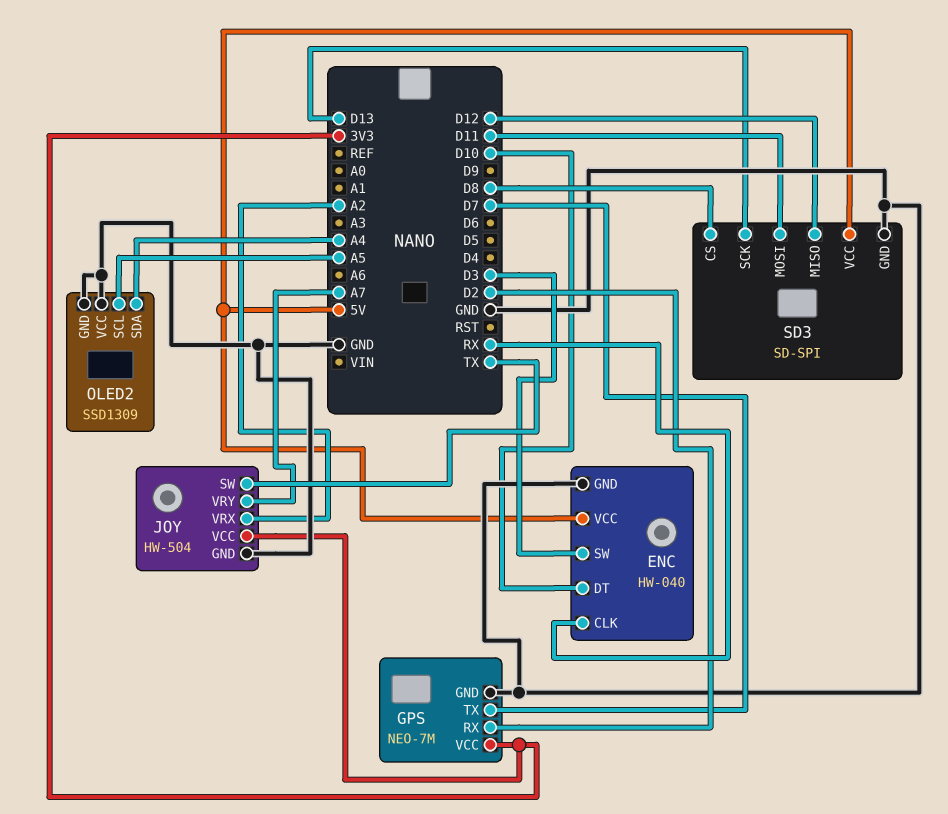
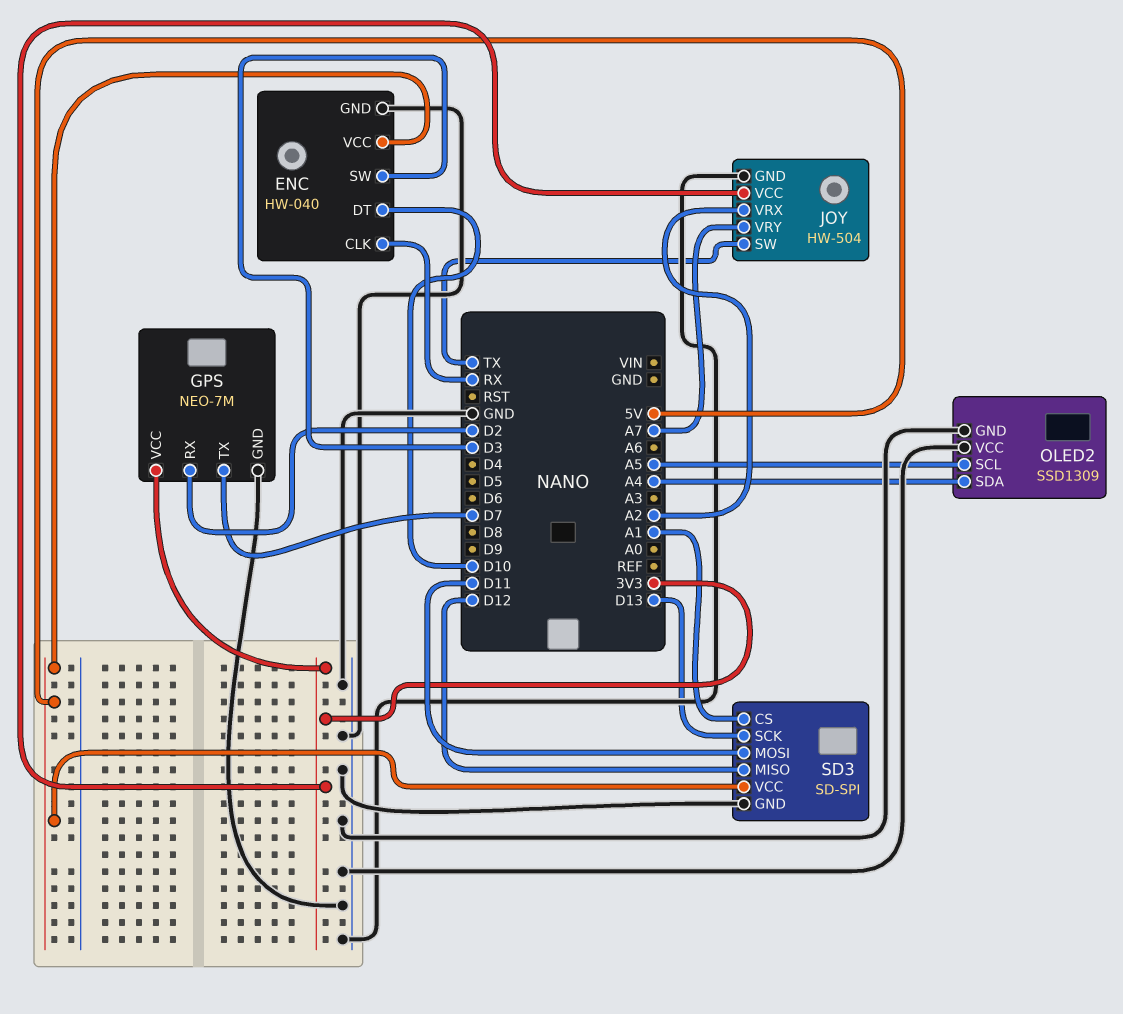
SD3 pin CS: D8 -> A1

